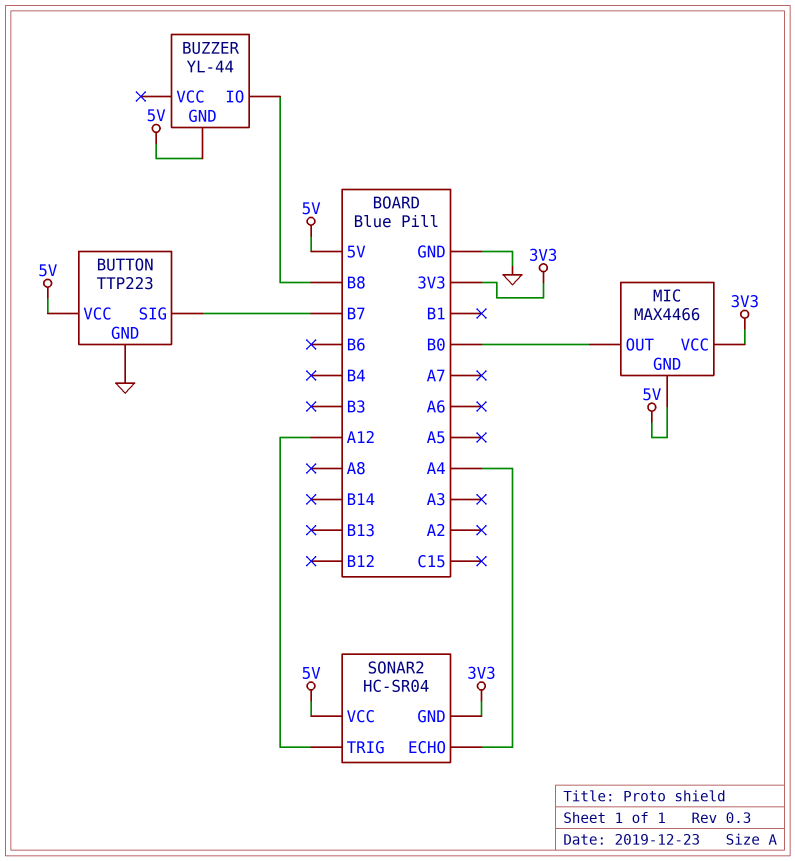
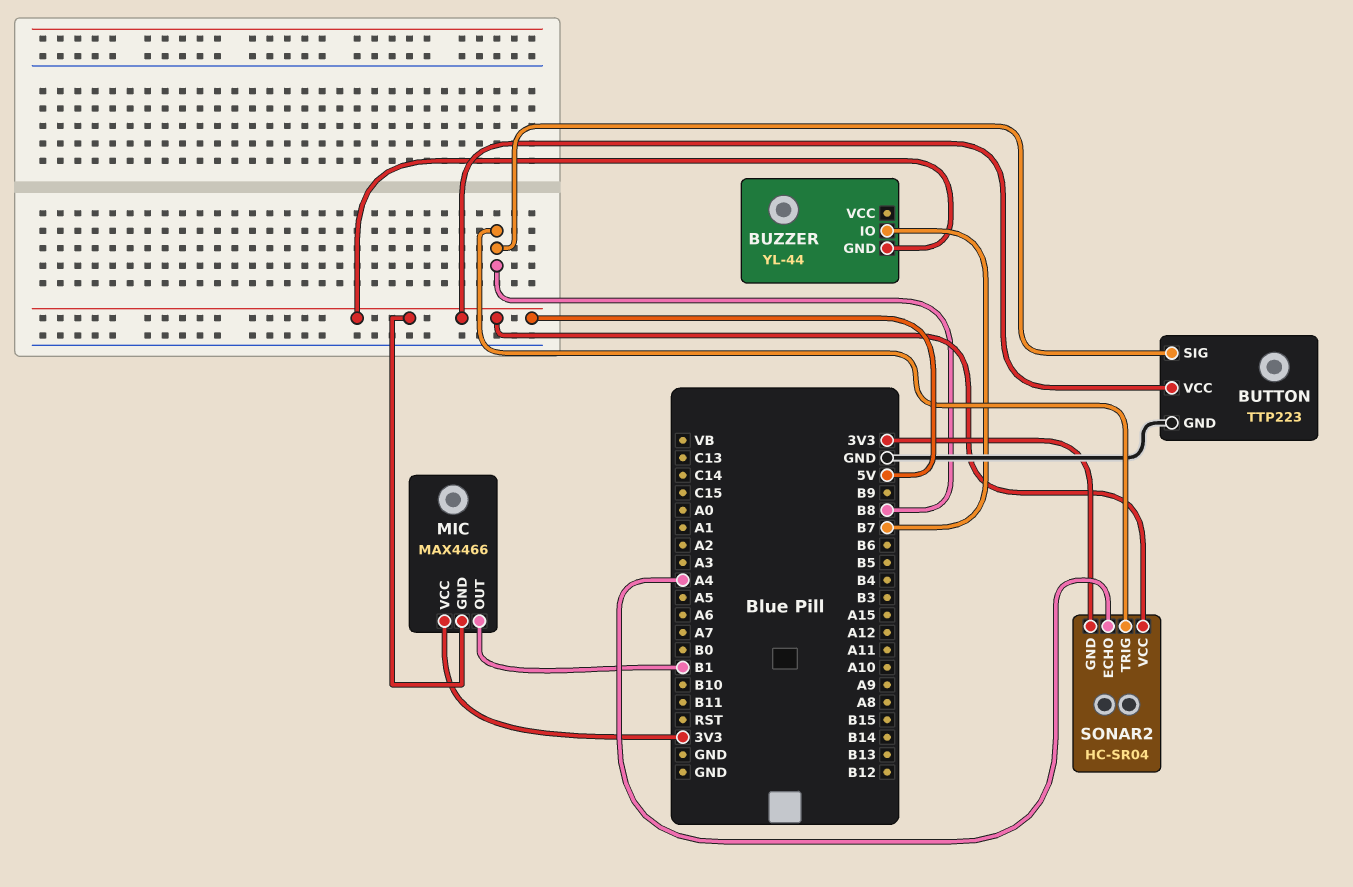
BUTTON pin SIG: B7 -> B8
BUZZER pin IO: B8 -> B7
MIC pin OUT: B0 -> B1
SONAR2 pin TRIG: A12 -> B8

